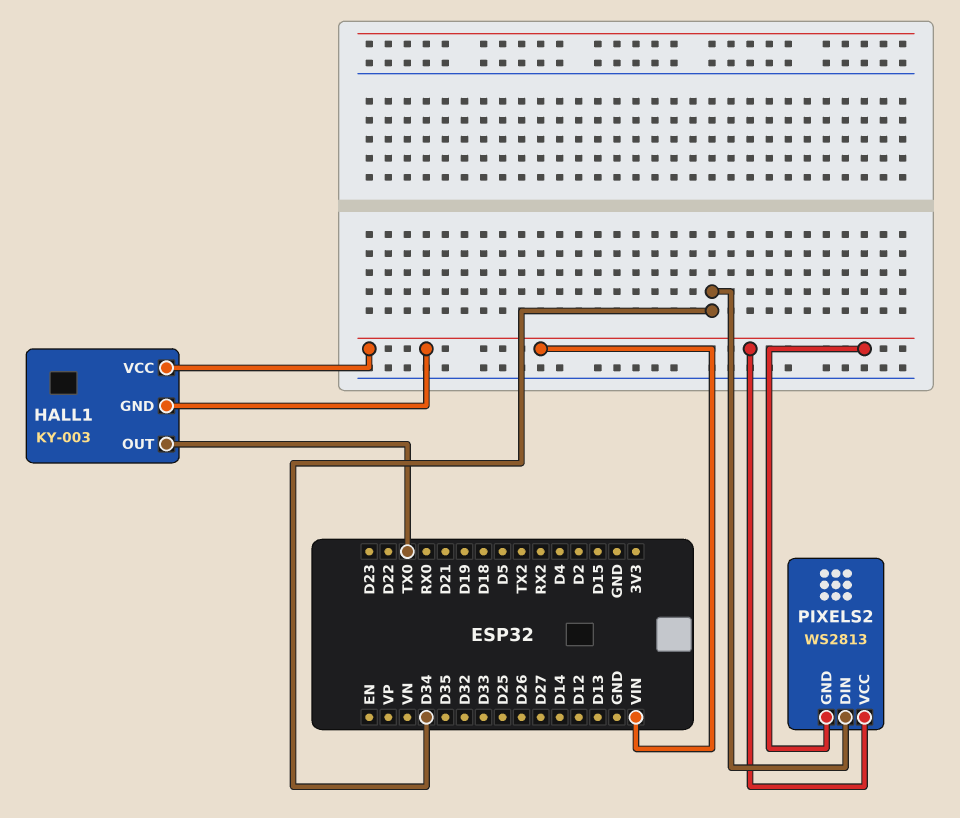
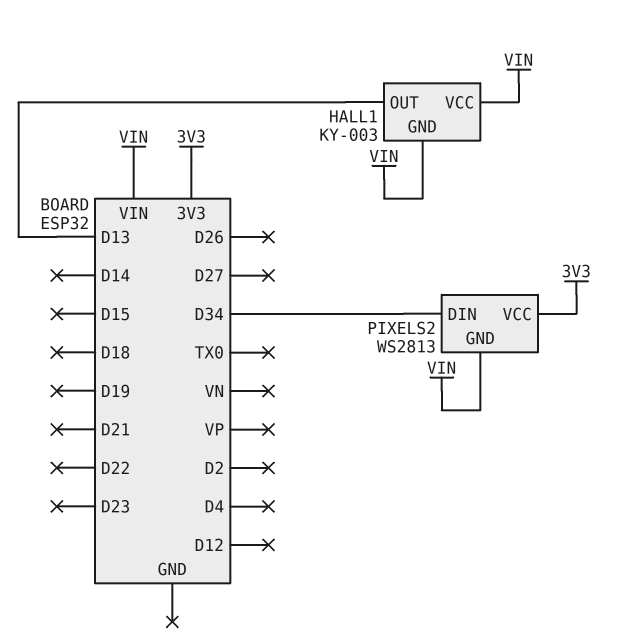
HALL1 pin OUT: TX0 -> D13
PIXELS2 pin VCC: VIN -> 3V3

